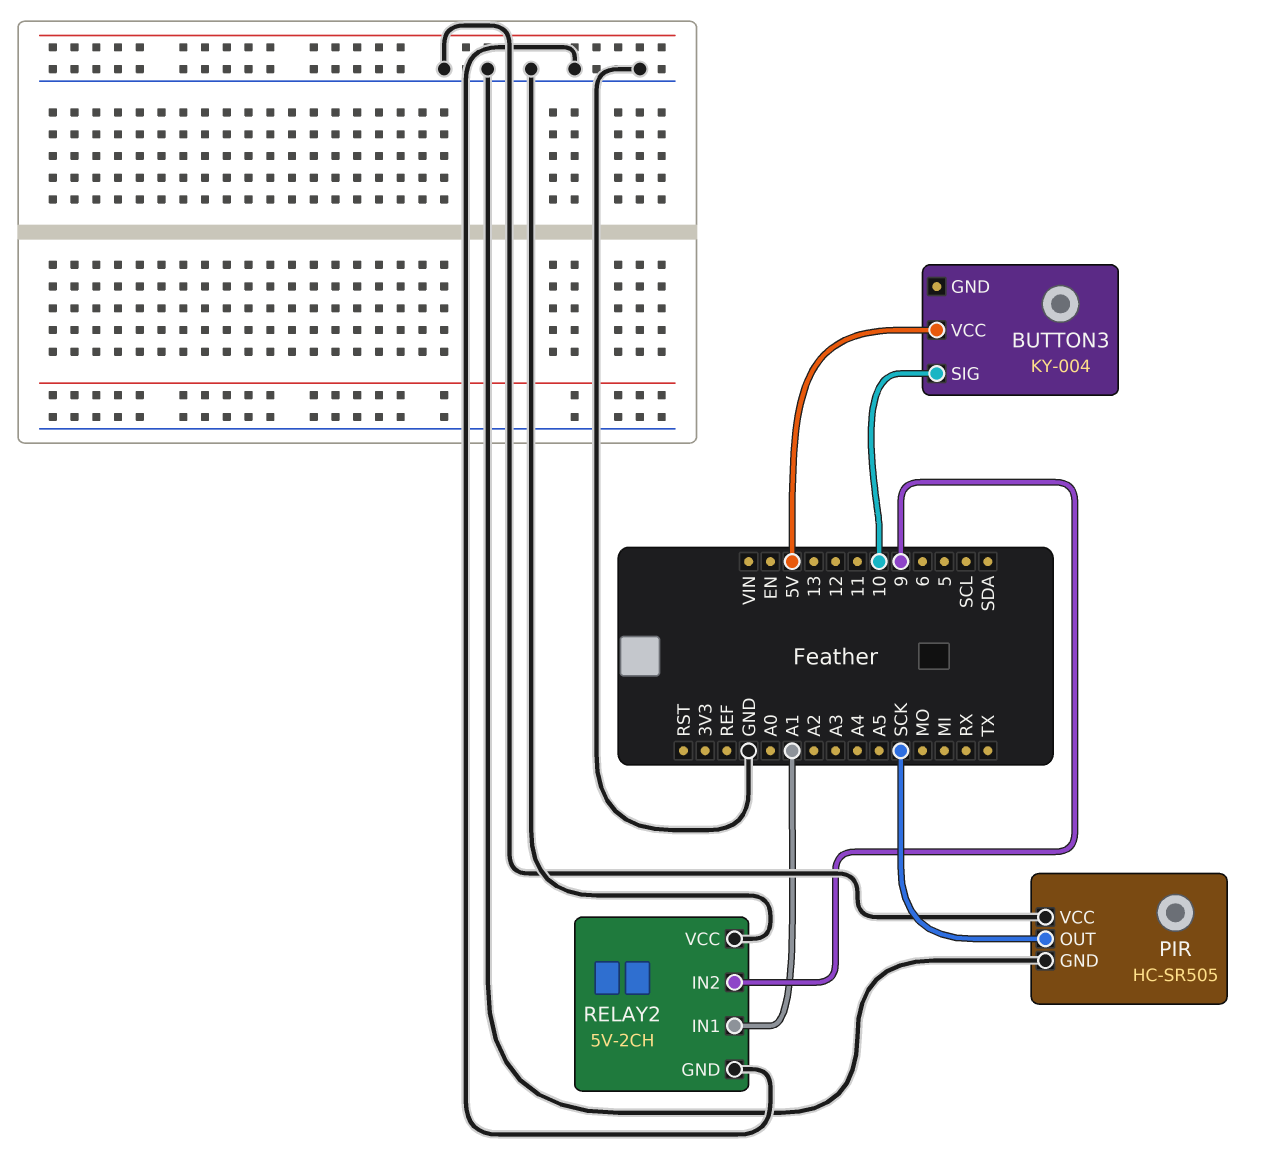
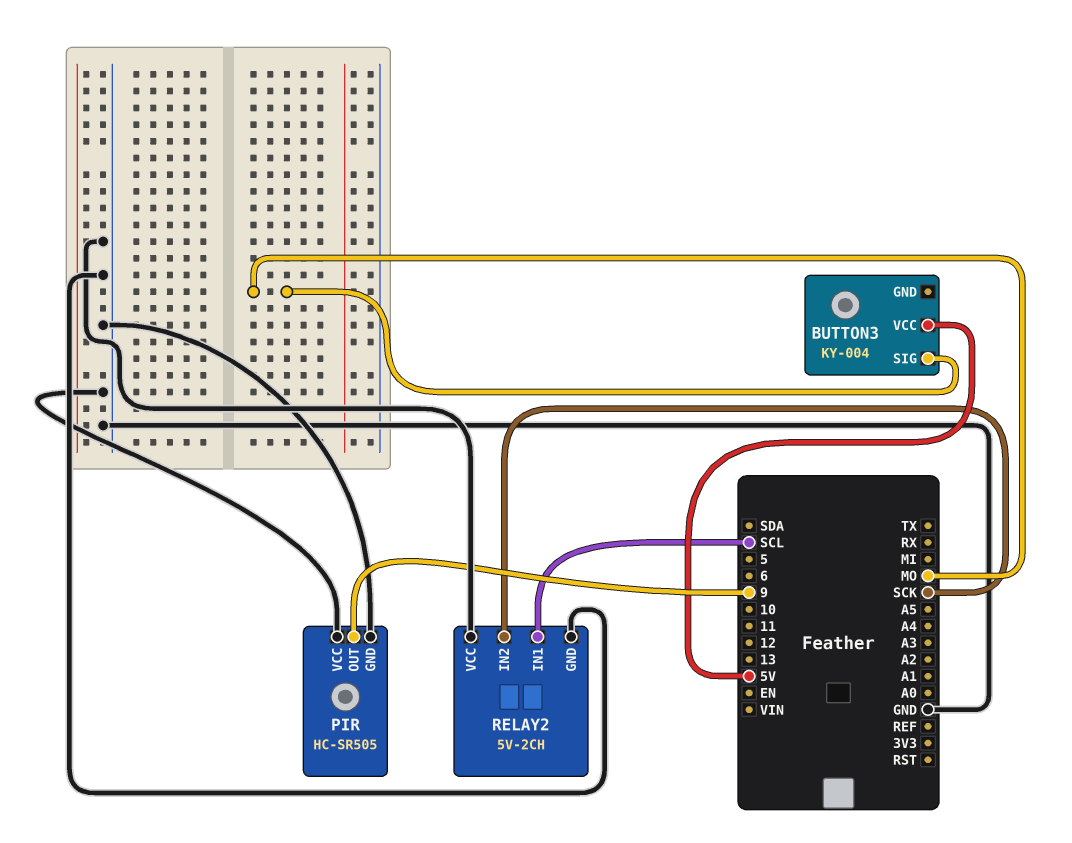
BUTTON3 pin SIG: 10 -> MO
PIR pin OUT: SCK -> 9
RELAY2 pin IN1: A1 -> SCL
RELAY2 pin IN2: 9 -> SCK

